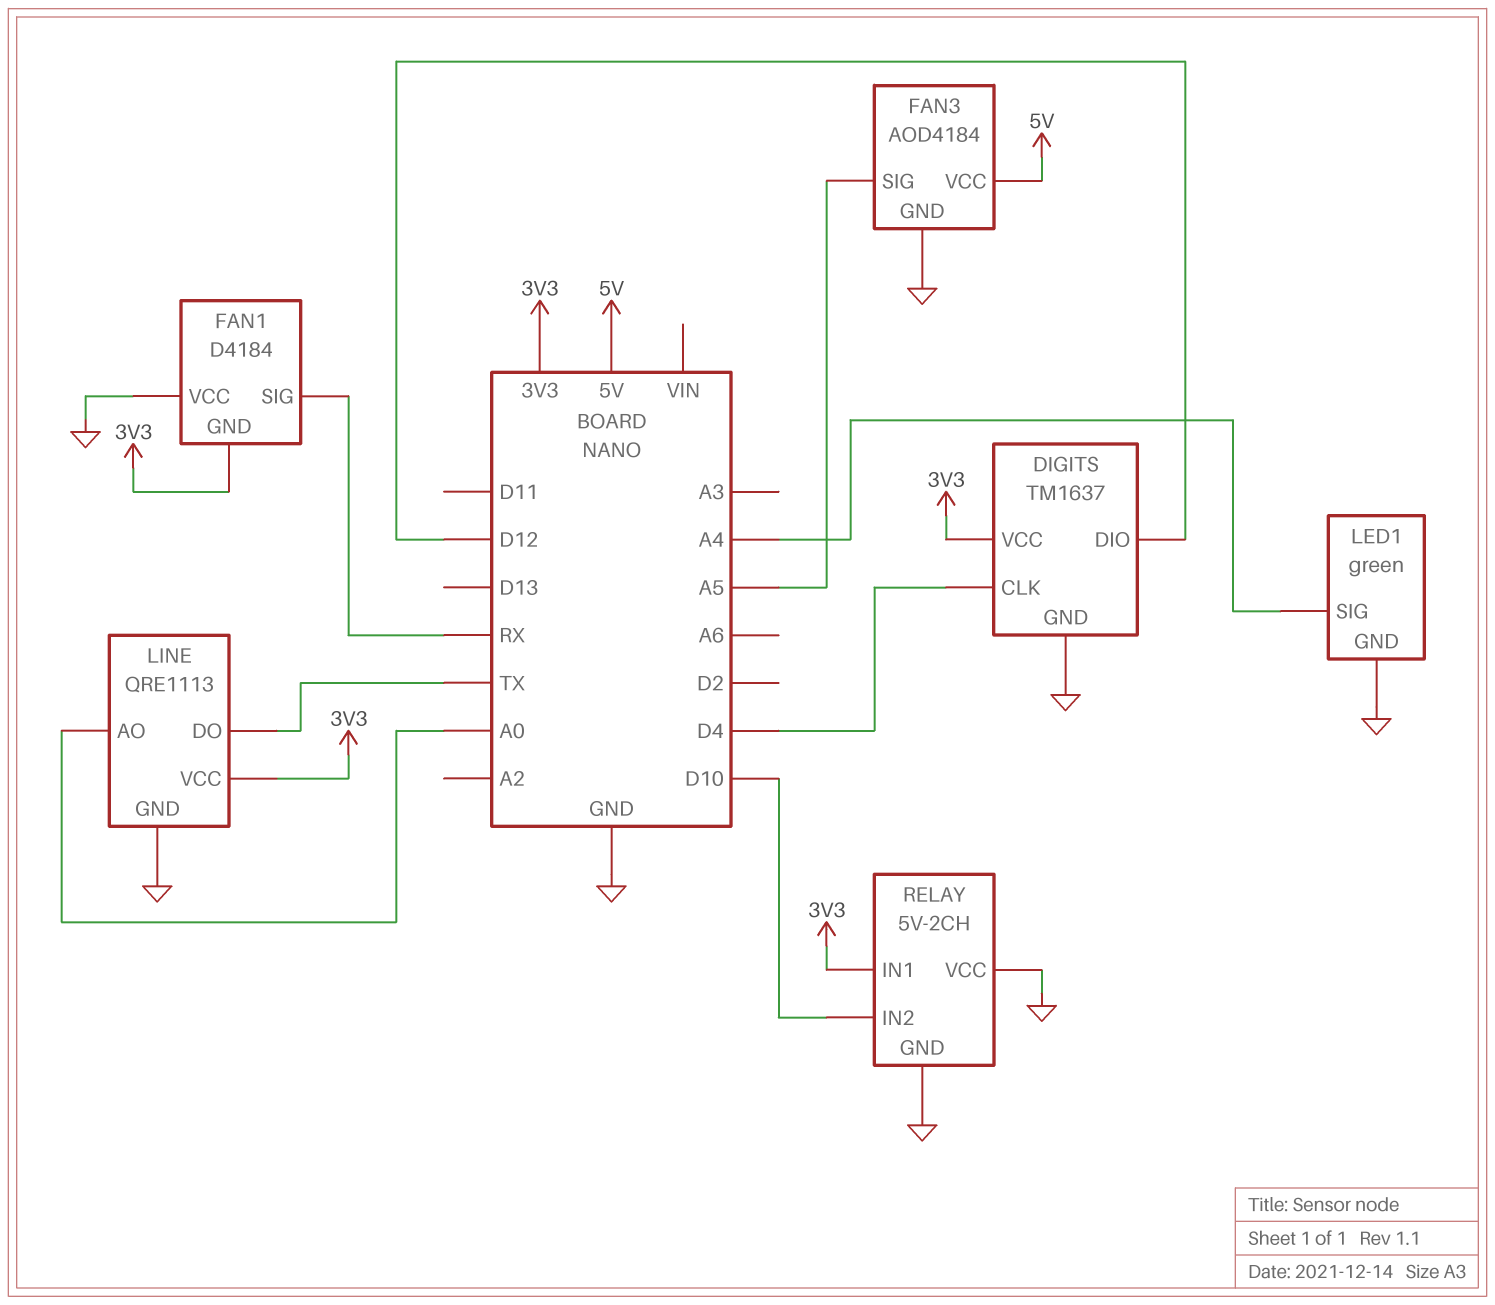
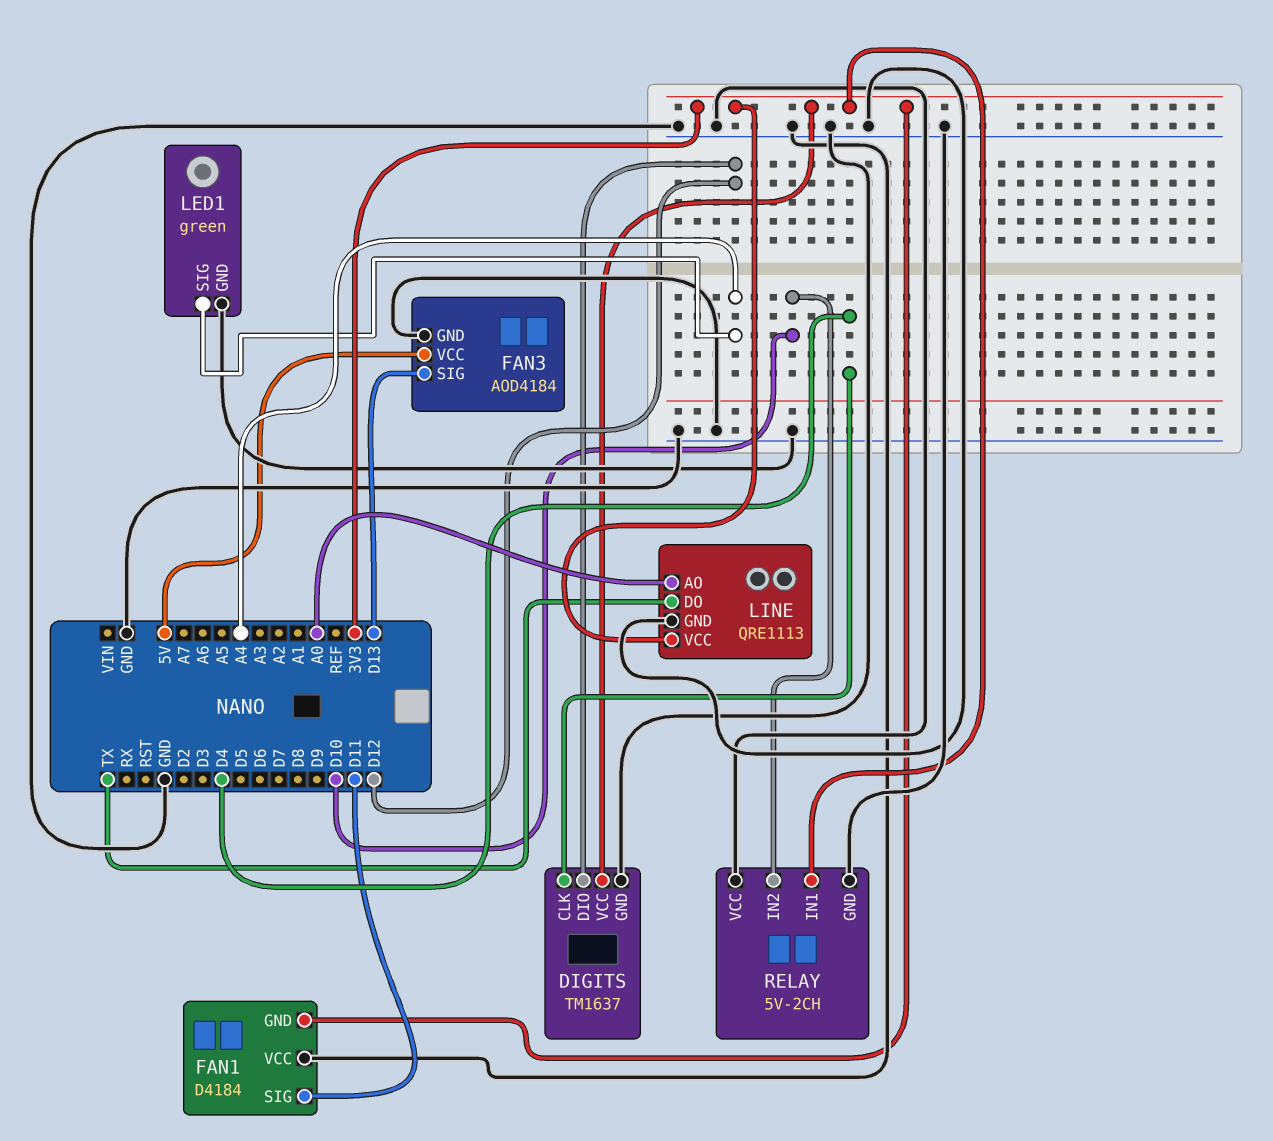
FAN1 pin SIG: RX -> D11
FAN3 pin SIG: A5 -> D13

